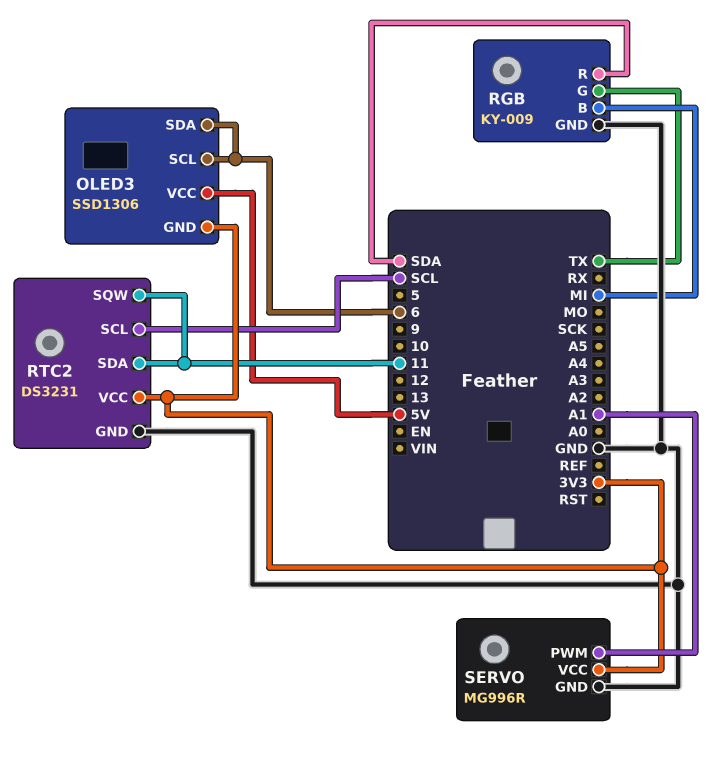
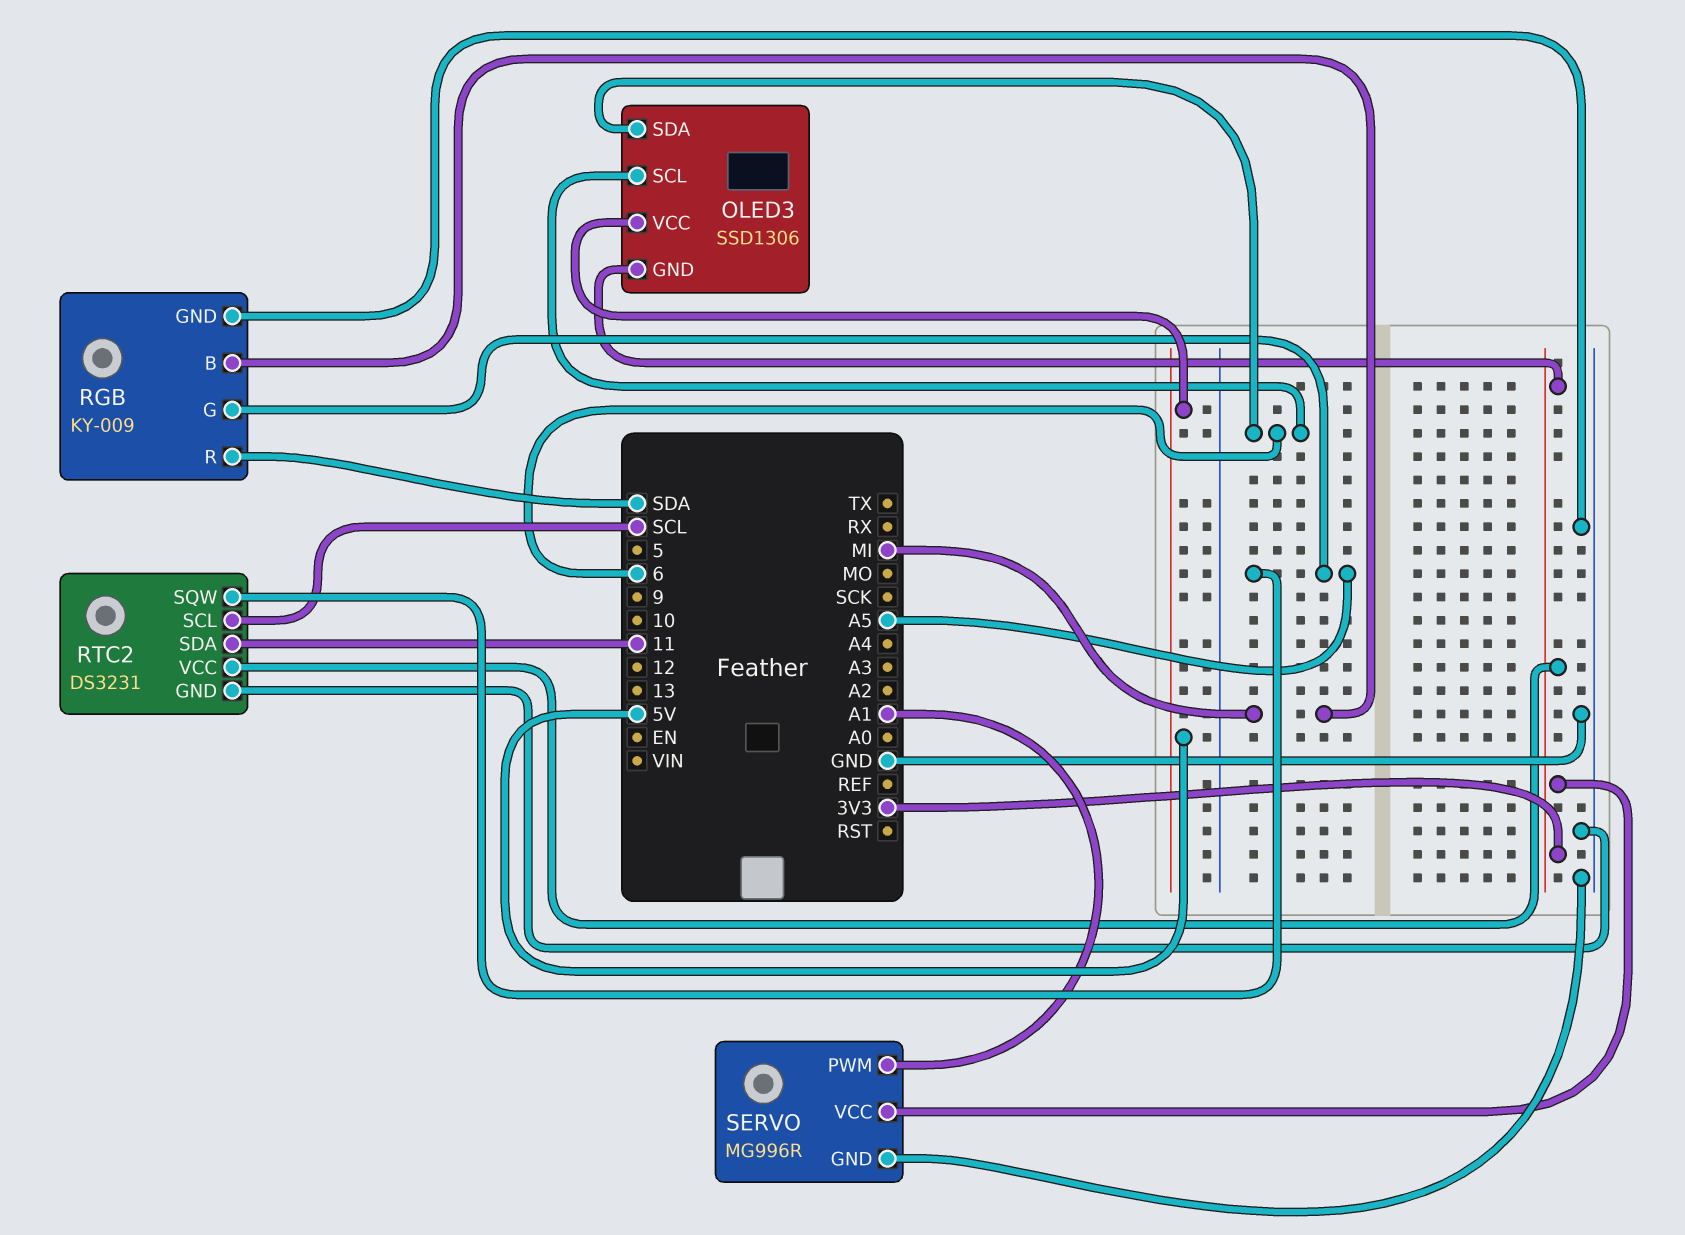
RGB pin G: TX -> A5
RTC2 pin SQW: 11 -> A5

